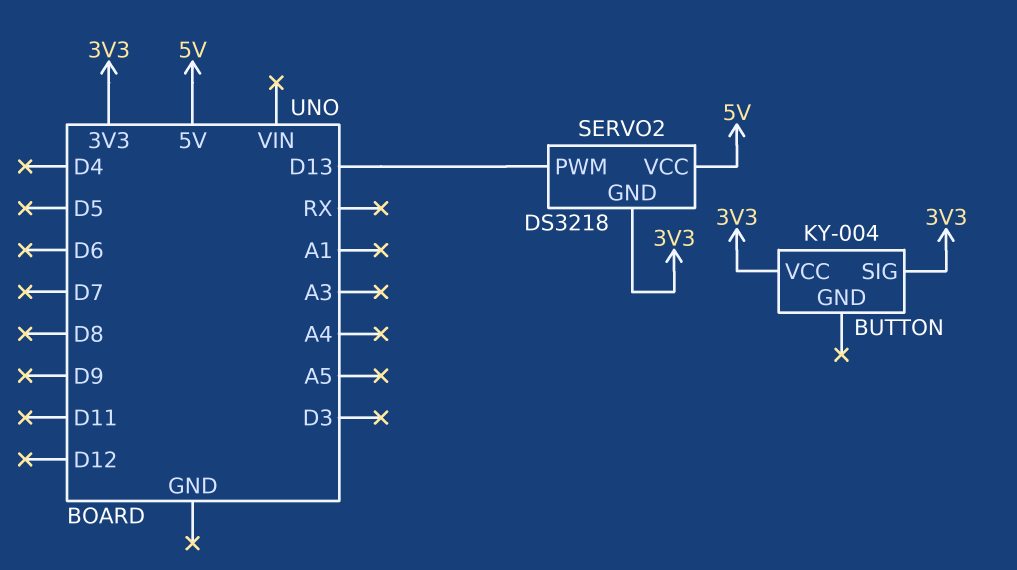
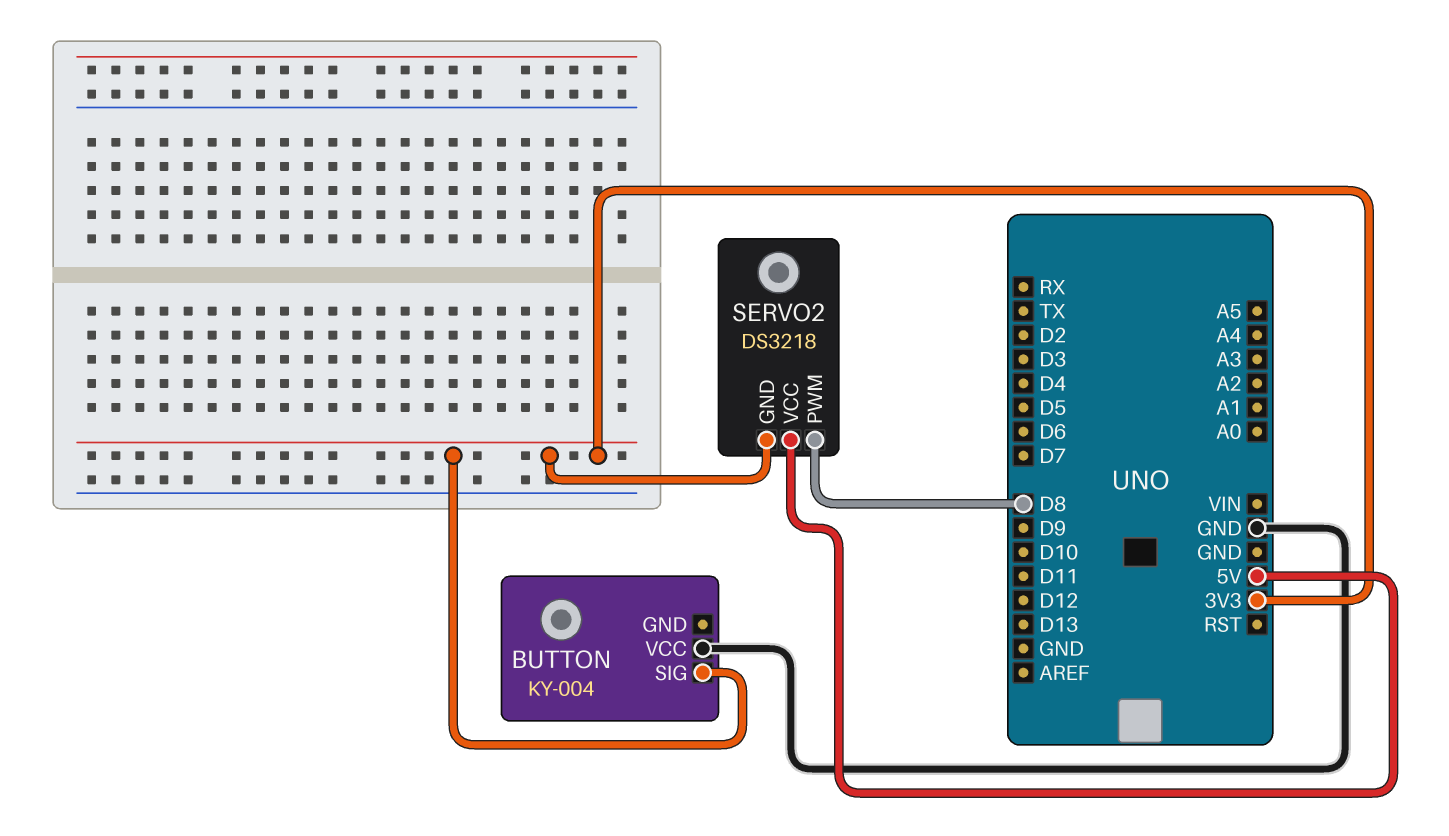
BUTTON pin VCC: 3V3 -> GND
SERVO2 pin PWM: D13 -> D8

